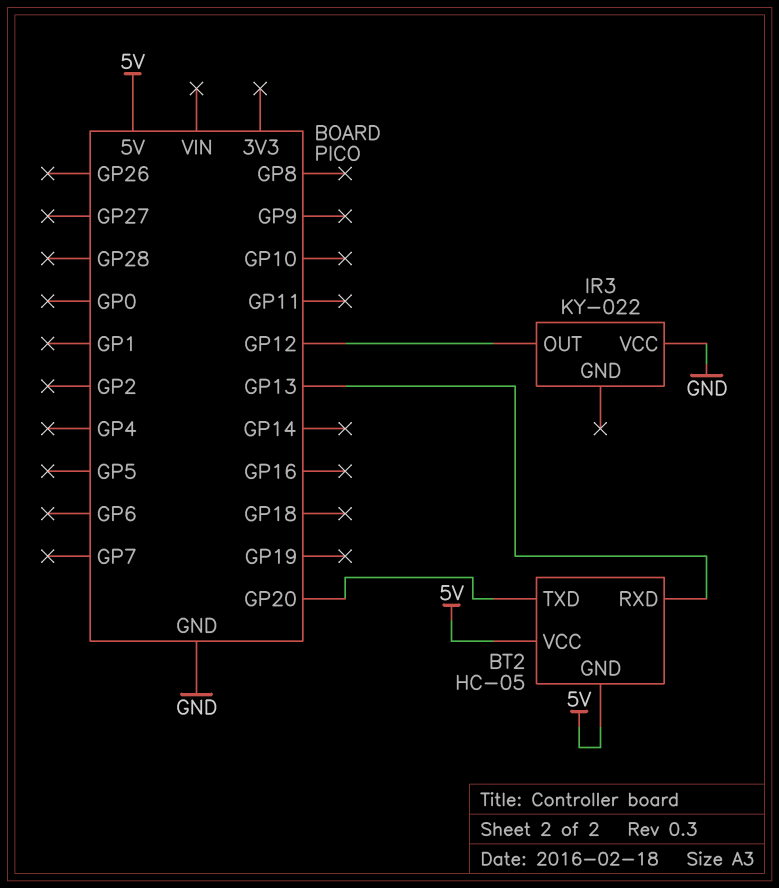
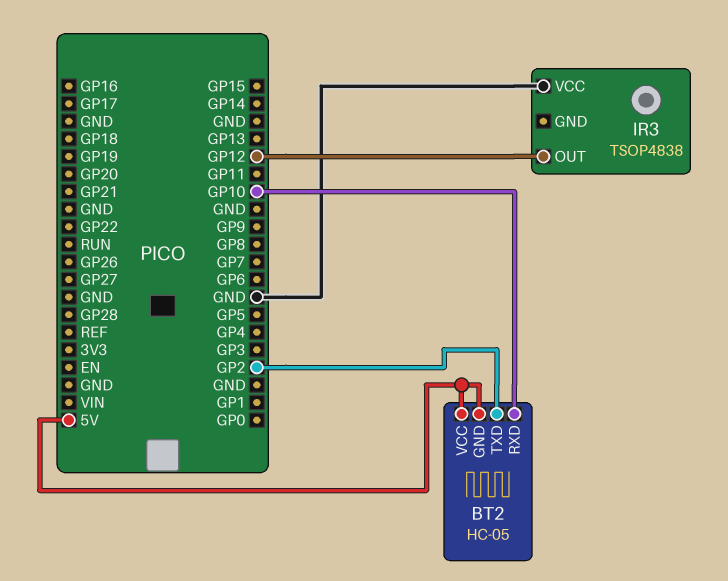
BT2 pin RXD: GP13 -> GP10
BT2 pin TXD: GP20 -> GP2
IR3: KY-022 -> TSOP4838

